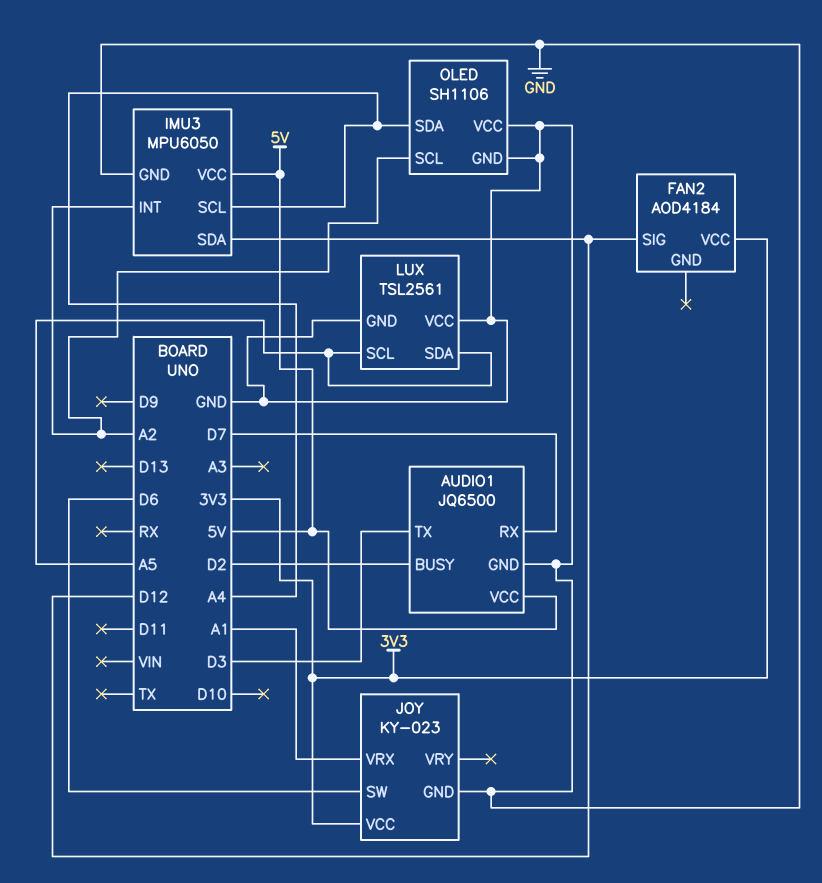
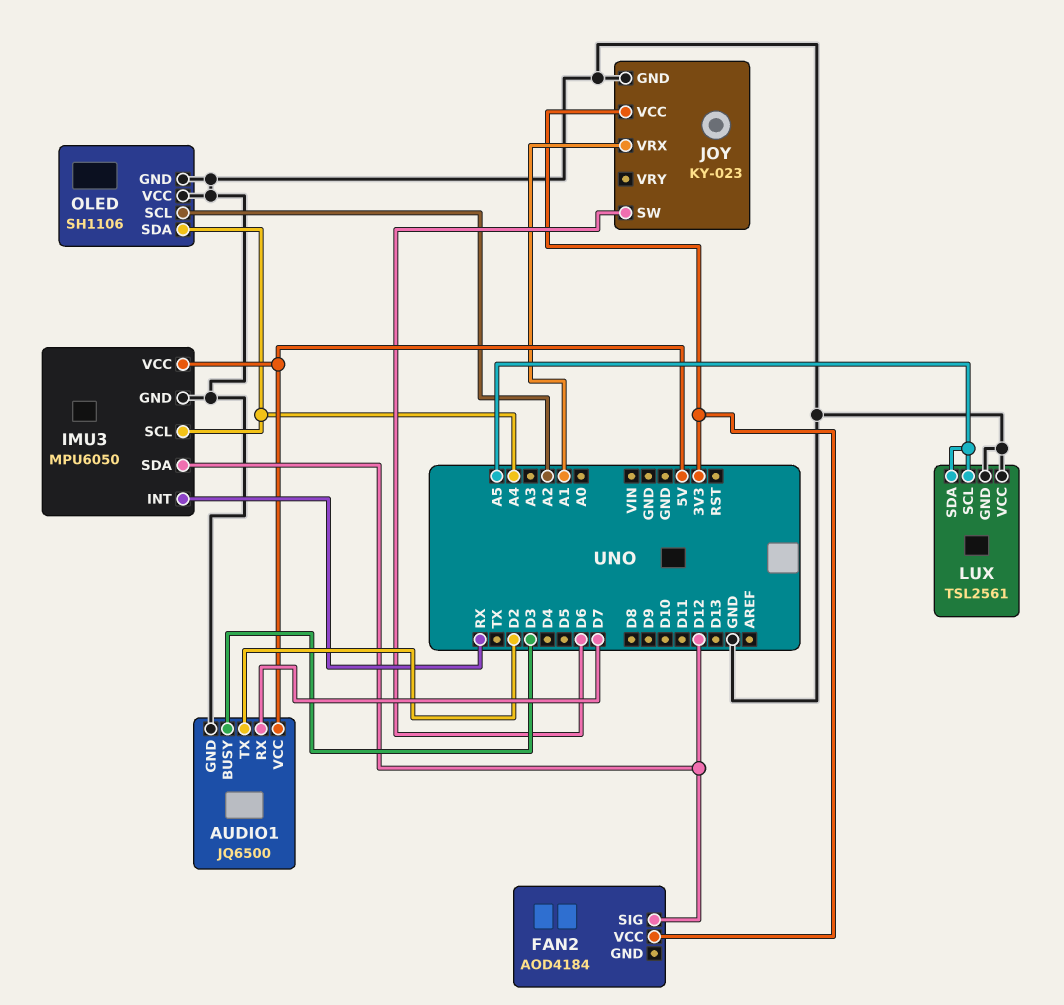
AUDIO1 pin BUSY: D2 -> D3
AUDIO1 pin TX: D3 -> D2
IMU3 pin INT: A2 -> RX

